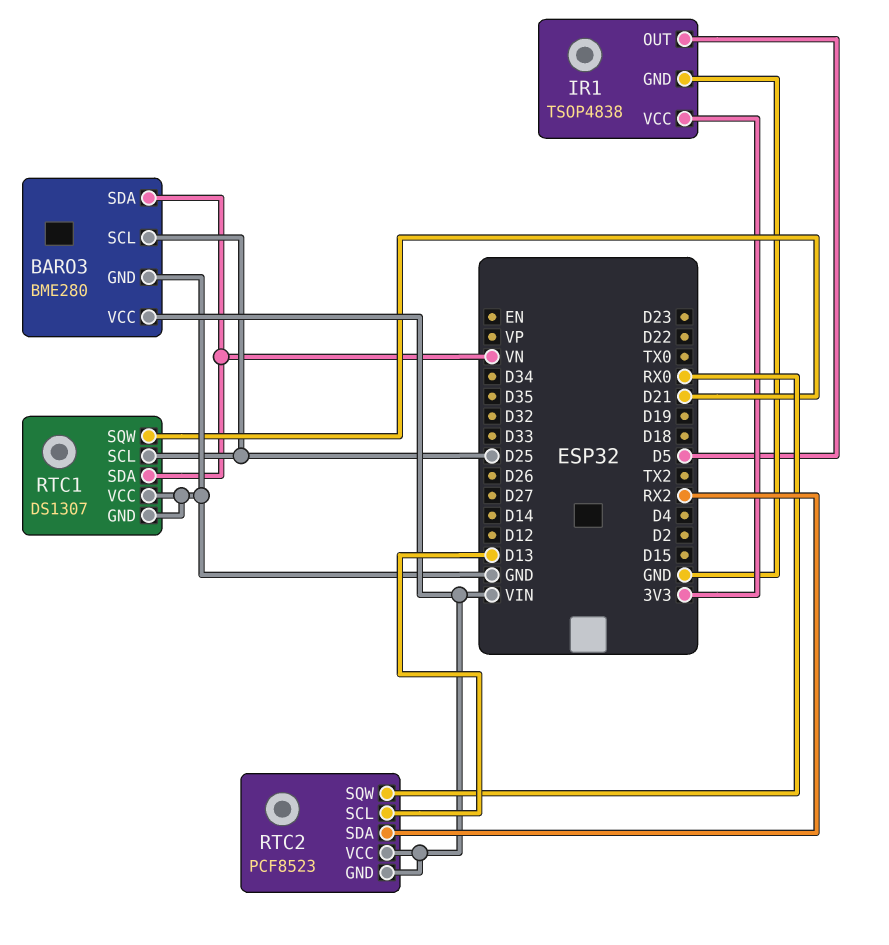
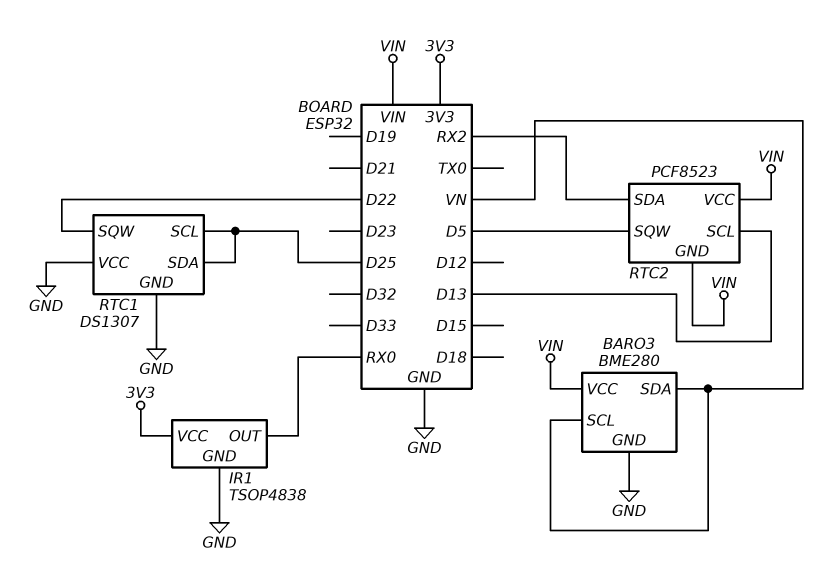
BARO3 pin SCL: D25 -> VN
IR1 pin OUT: D5 -> RX0
RTC1 pin SDA: VN -> D25
RTC1 pin SQW: D21 -> D22
RTC2 pin SQW: RX0 -> D5

